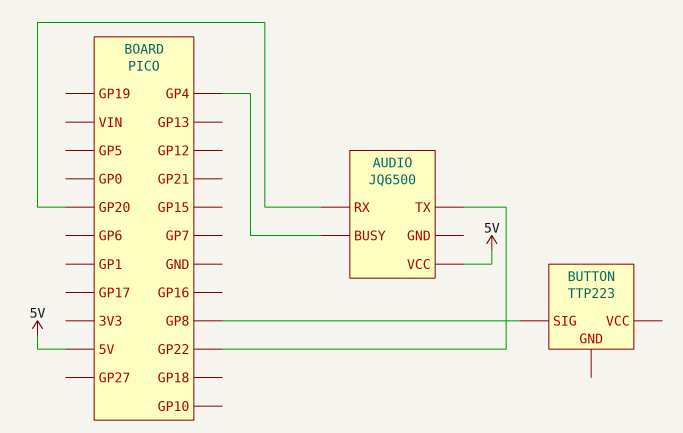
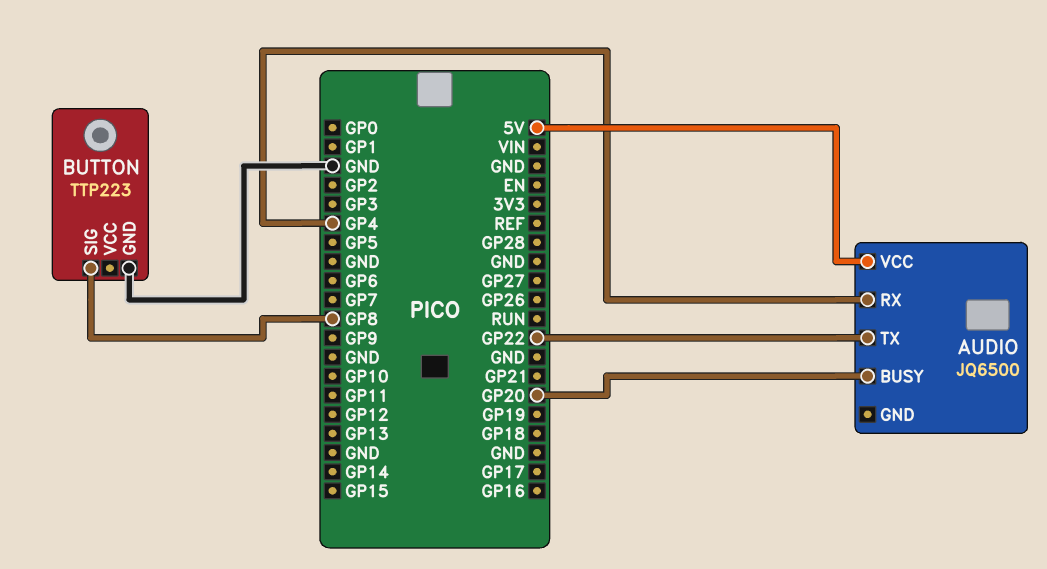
AUDIO pin BUSY: GP4 -> GP20
AUDIO pin RX: GP20 -> GP4
BUTTON pin GND: none -> GND

